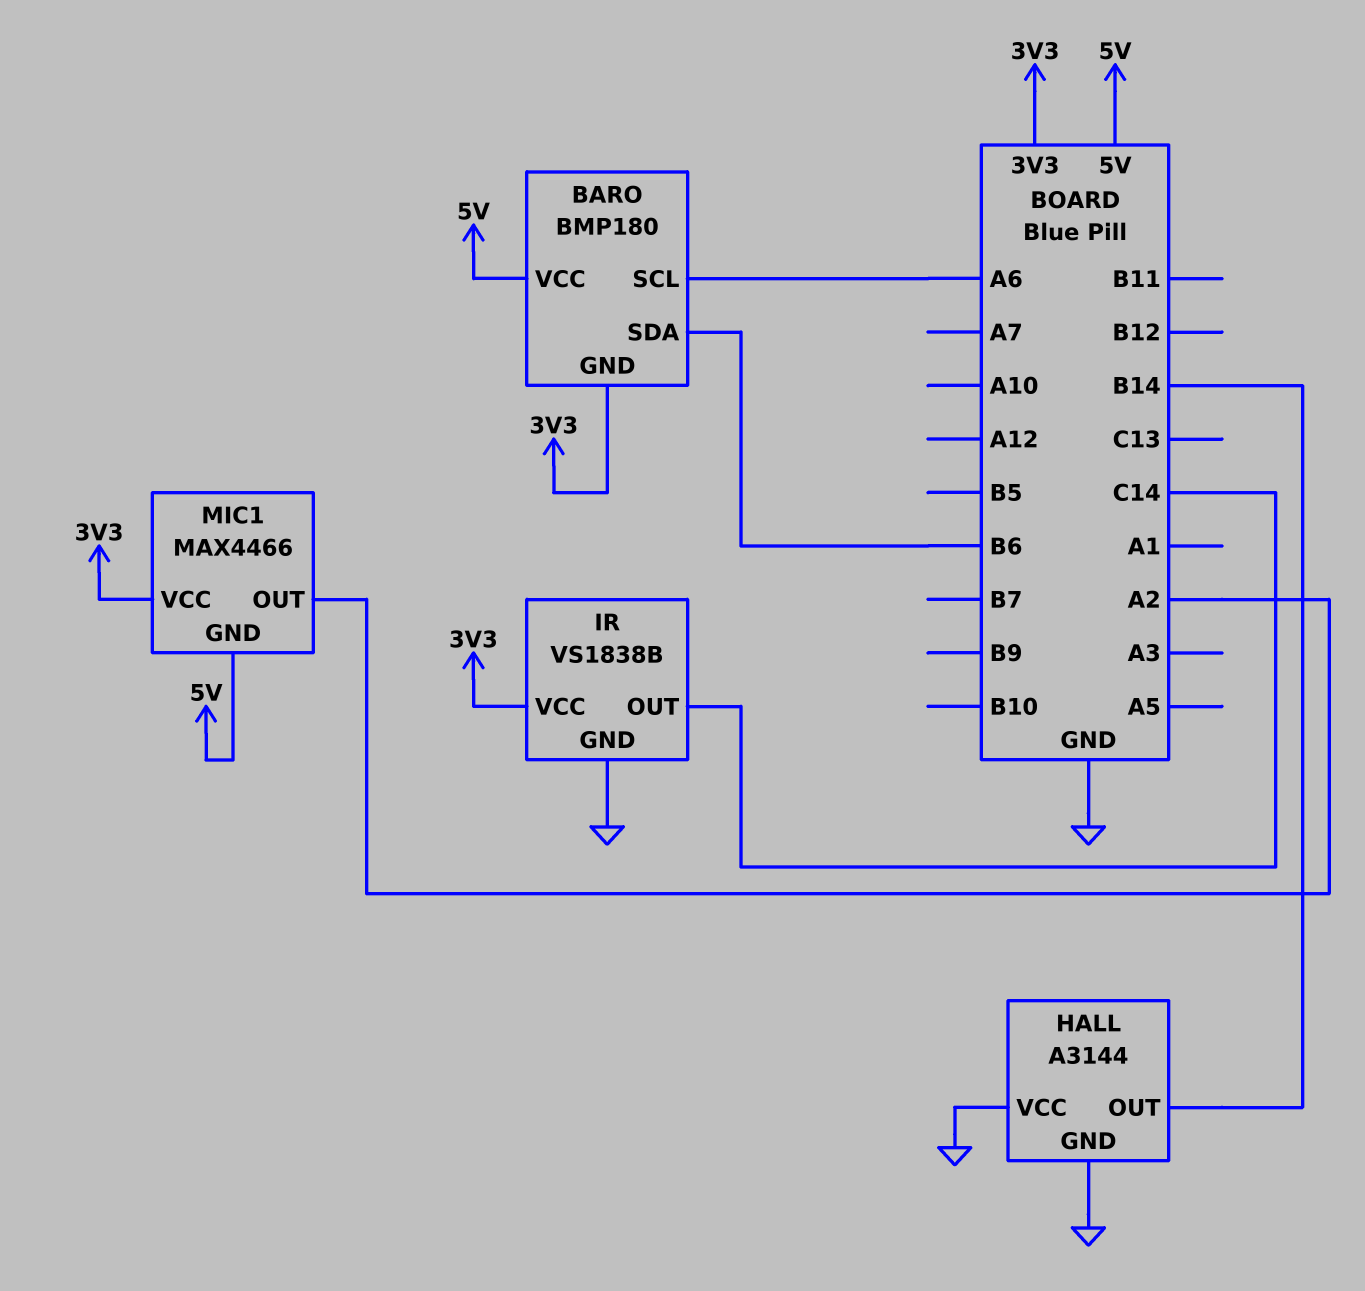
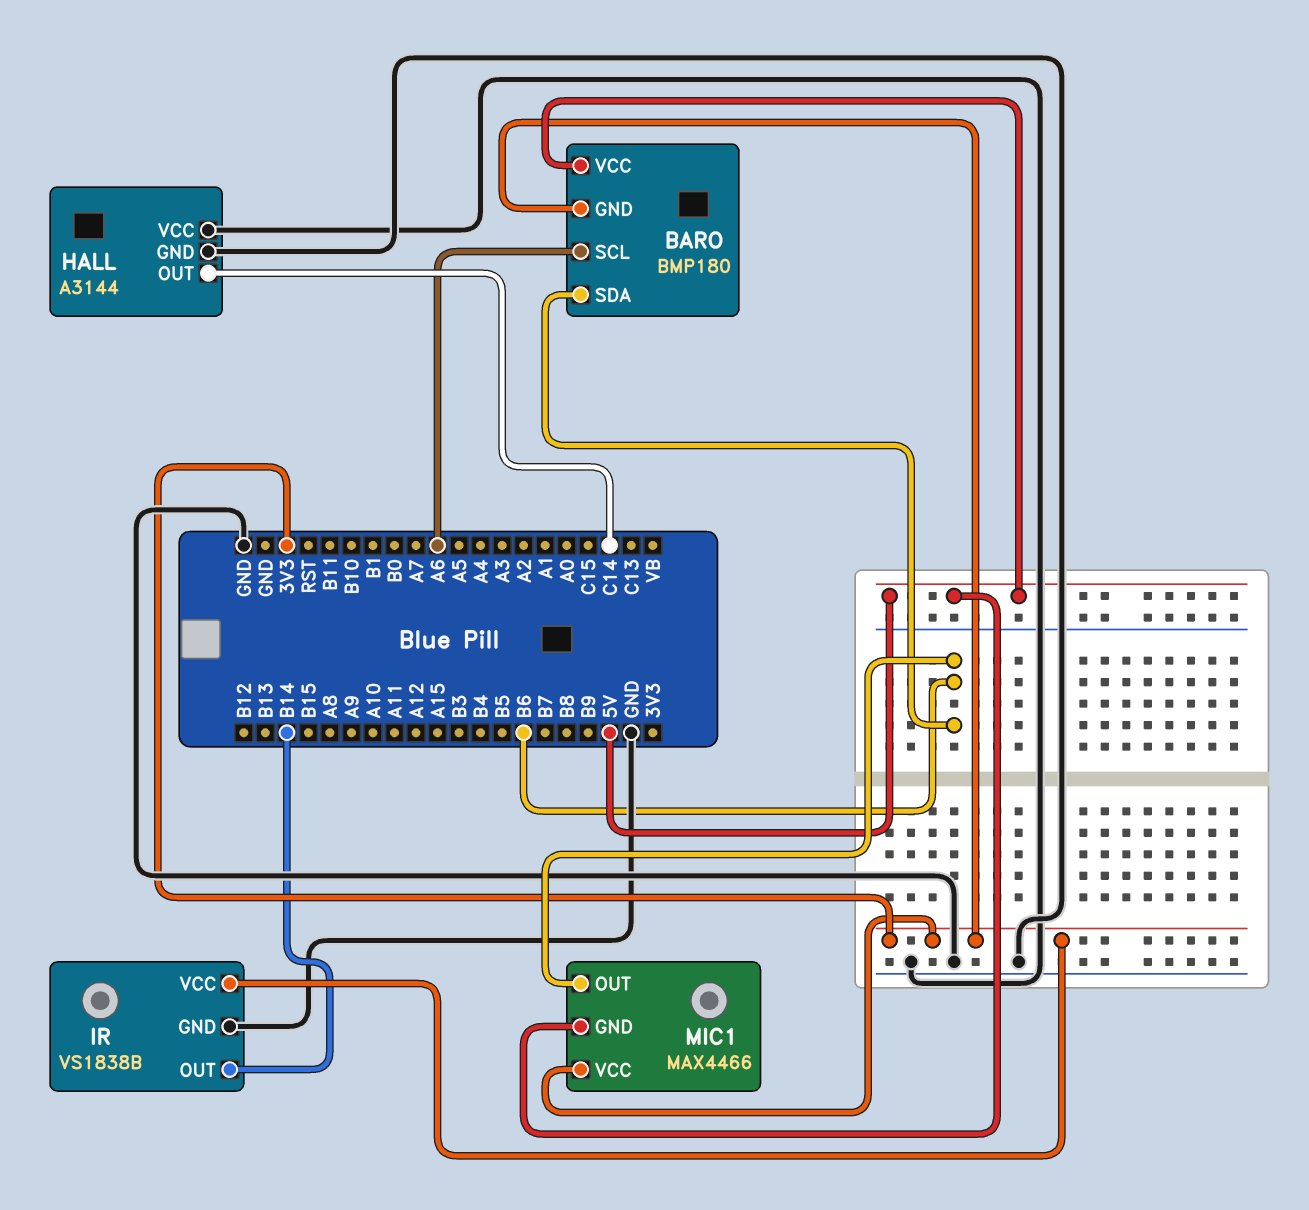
HALL pin OUT: B14 -> C14
IR pin OUT: C14 -> B14
MIC1 pin OUT: A2 -> B6

